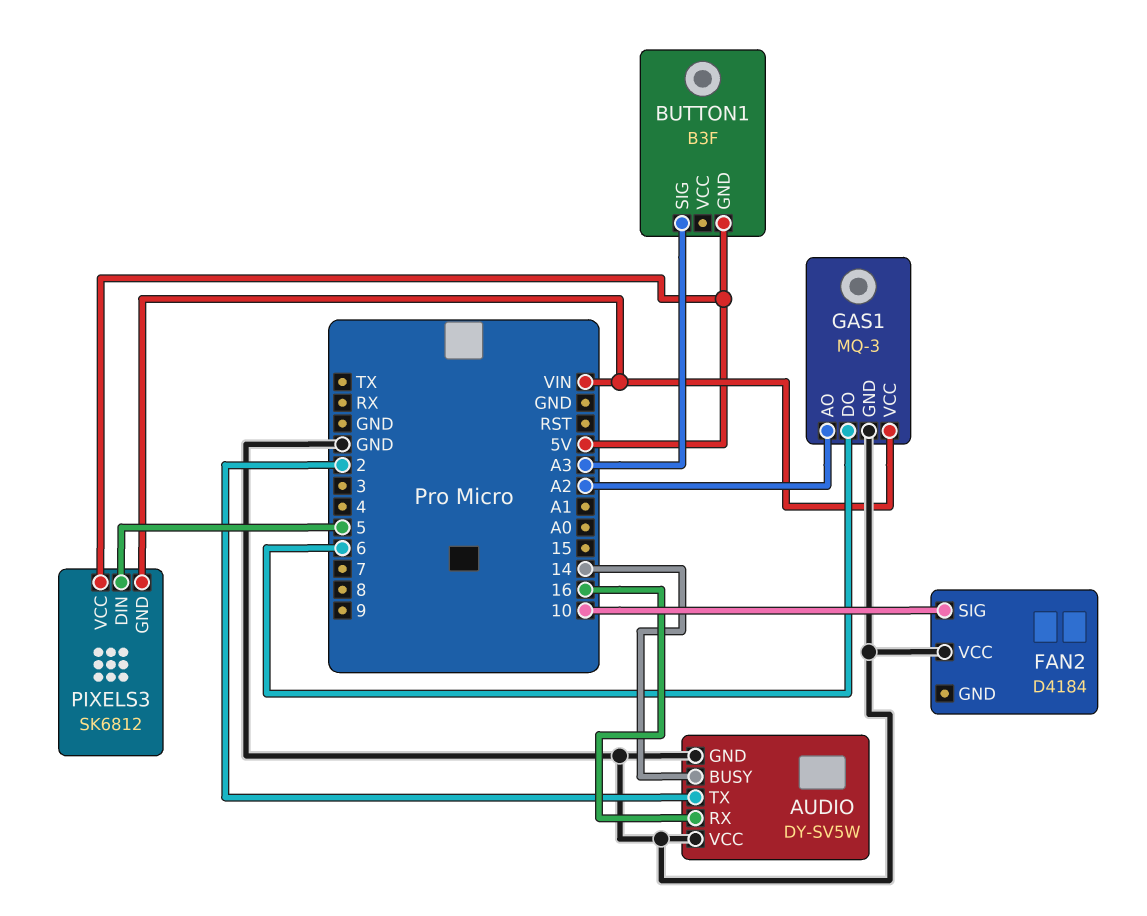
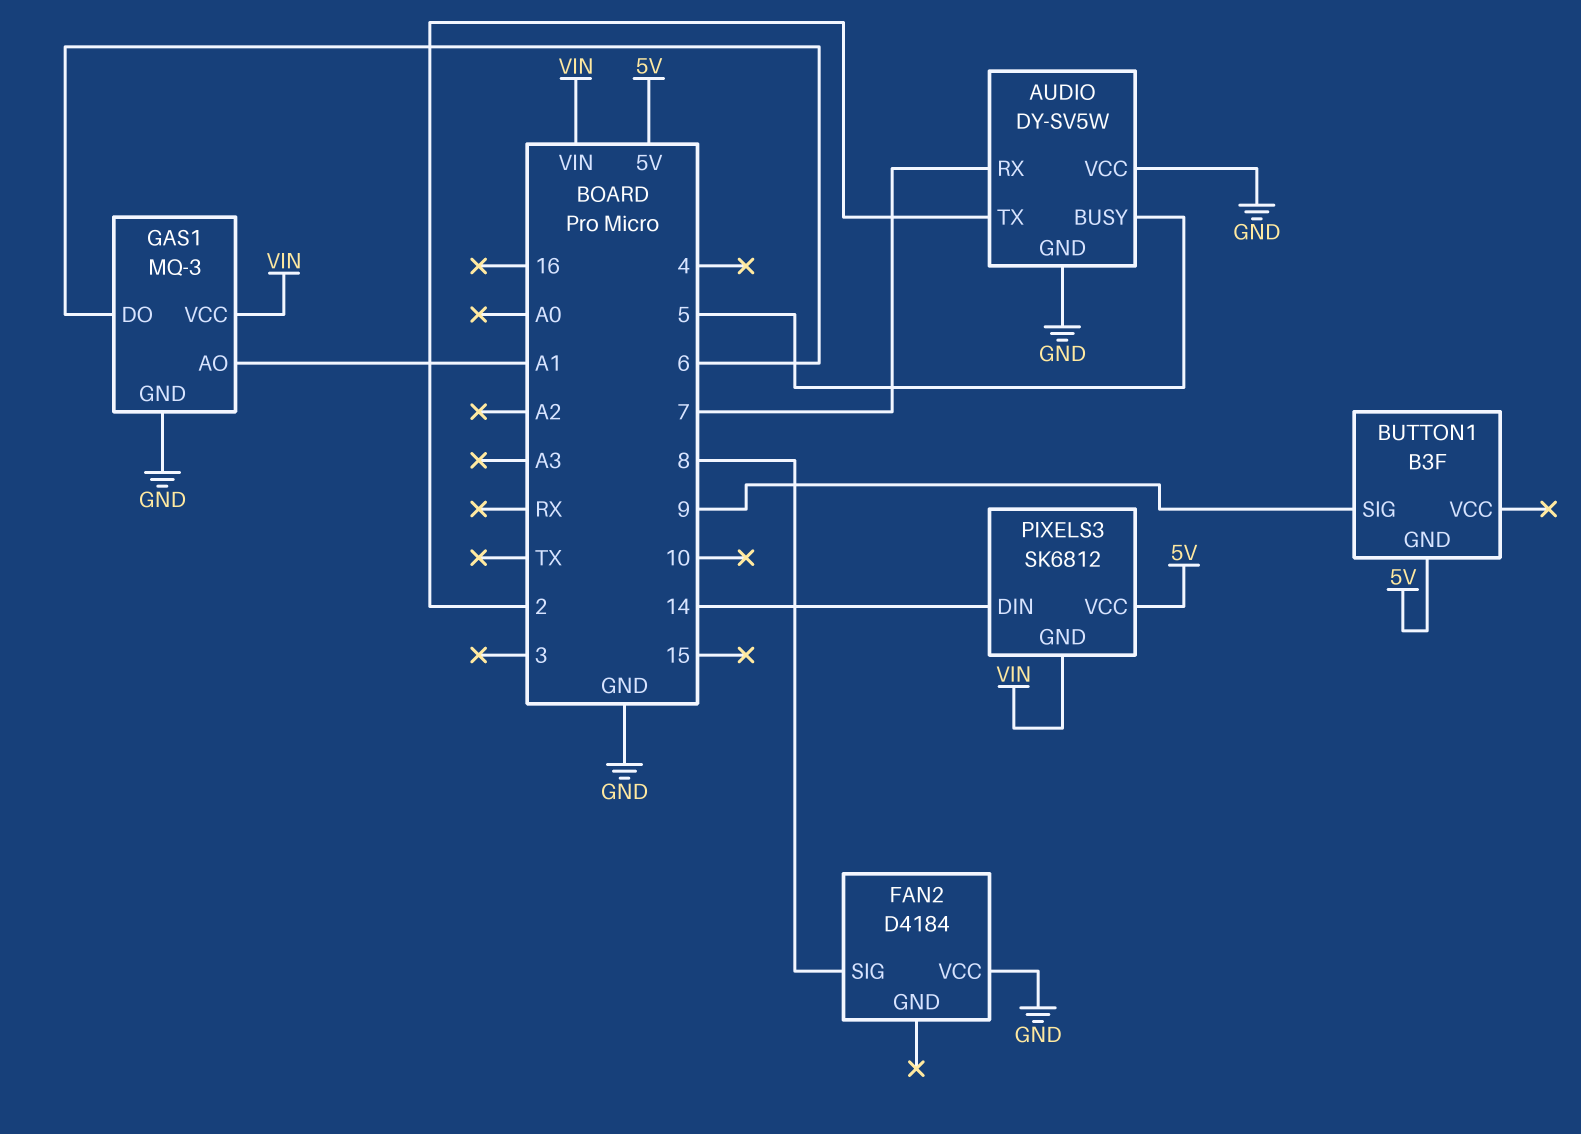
AUDIO pin BUSY: 14 -> 5
AUDIO pin RX: 16 -> 7
BUTTON1 pin SIG: A3 -> 9
FAN2 pin SIG: 10 -> 8
GAS1 pin AO: A2 -> A1
PIXELS3 pin DIN: 5 -> 14

